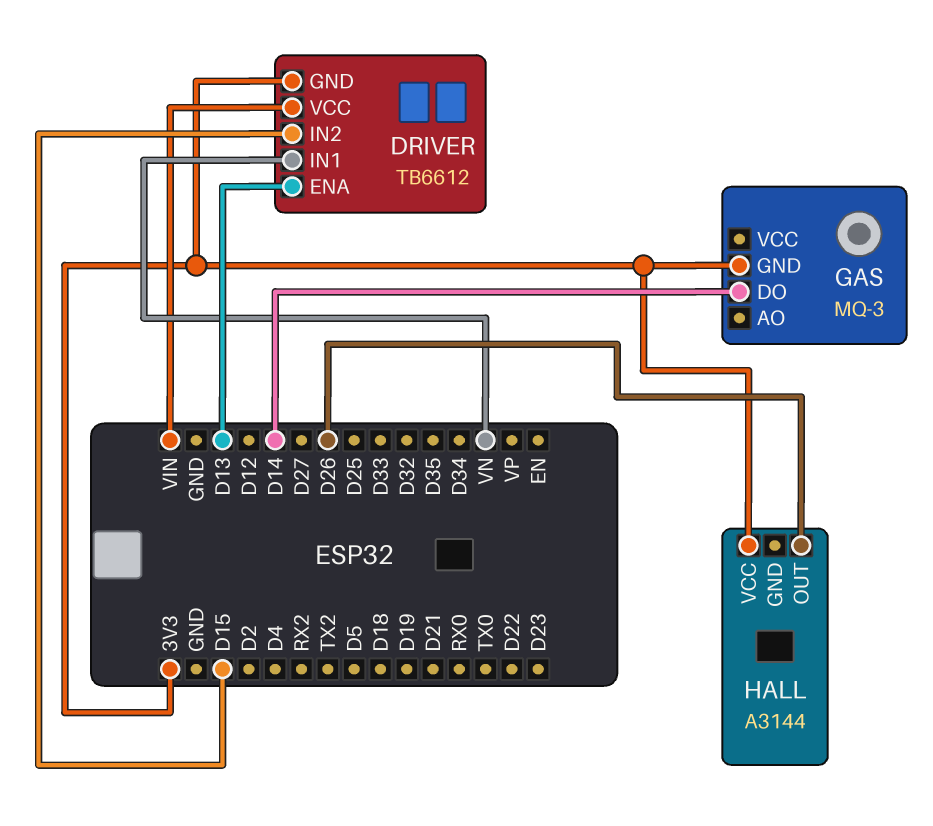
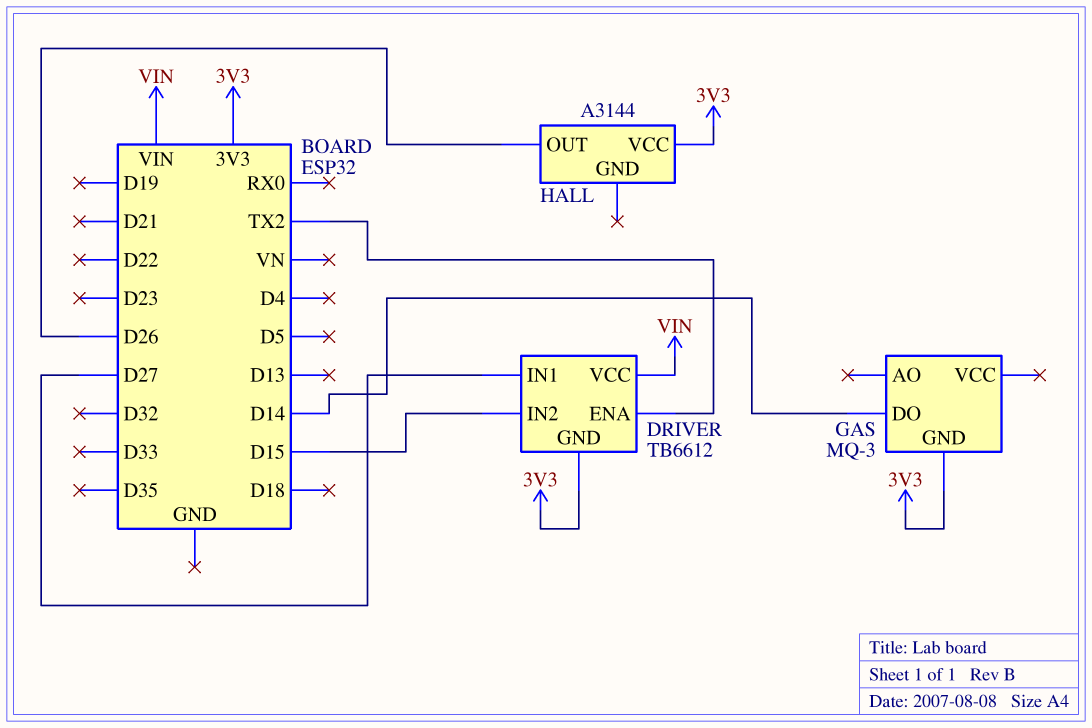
DRIVER pin ENA: D13 -> TX2
DRIVER pin IN1: VN -> D27

